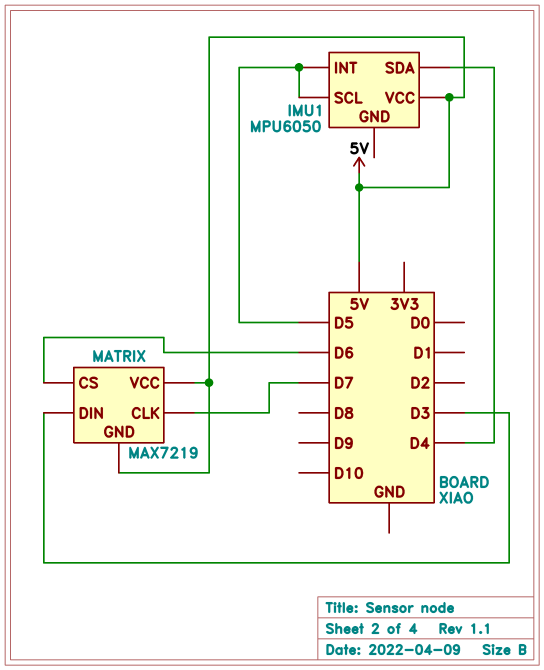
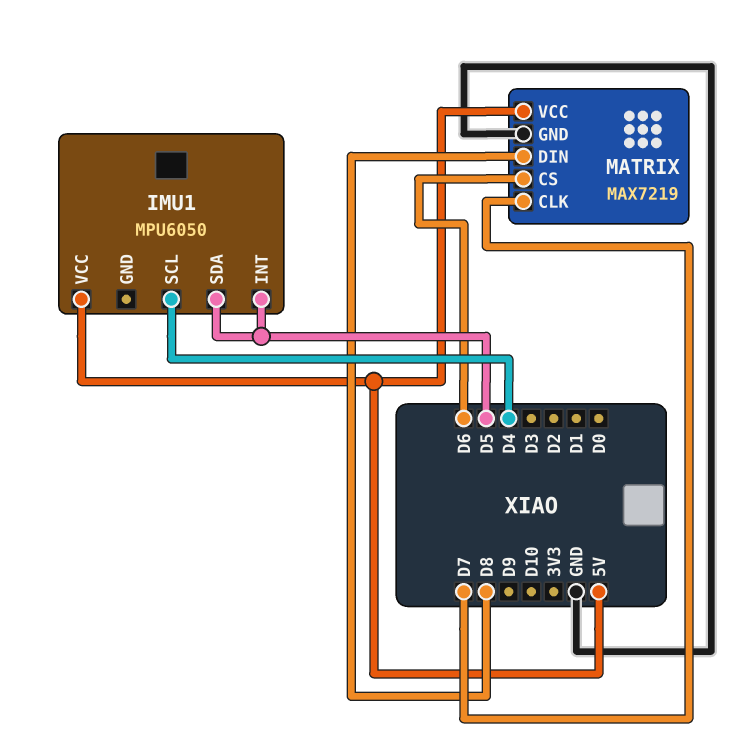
IMU1 pin SCL: D5 -> D4
IMU1 pin SDA: D4 -> D5
MATRIX pin DIN: D3 -> D8
MATRIX pin GND: 5V -> GND

